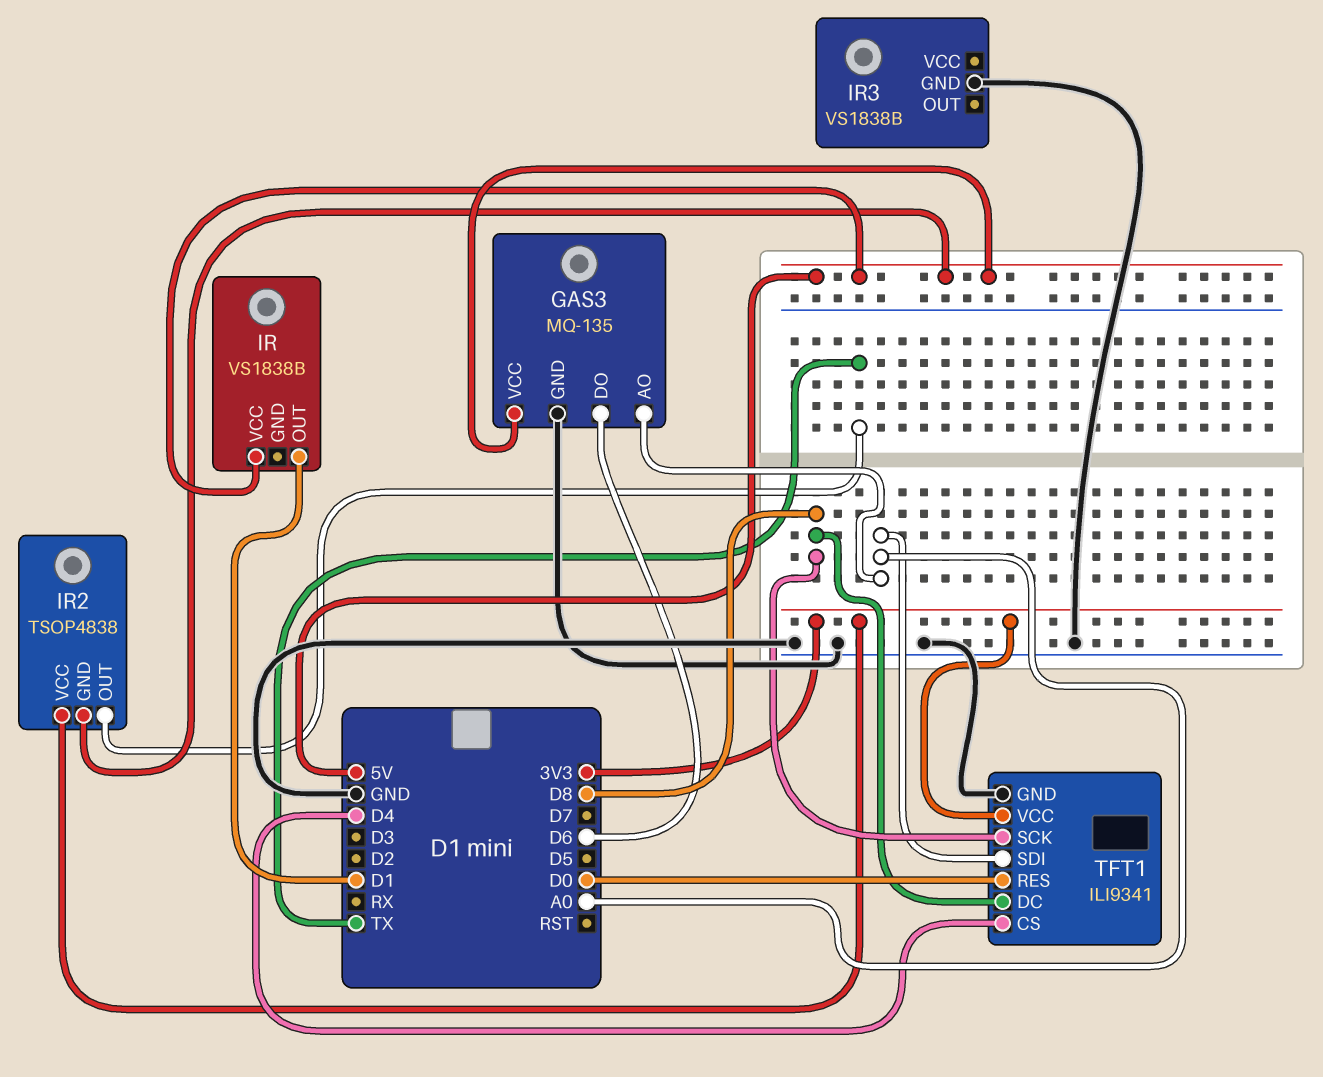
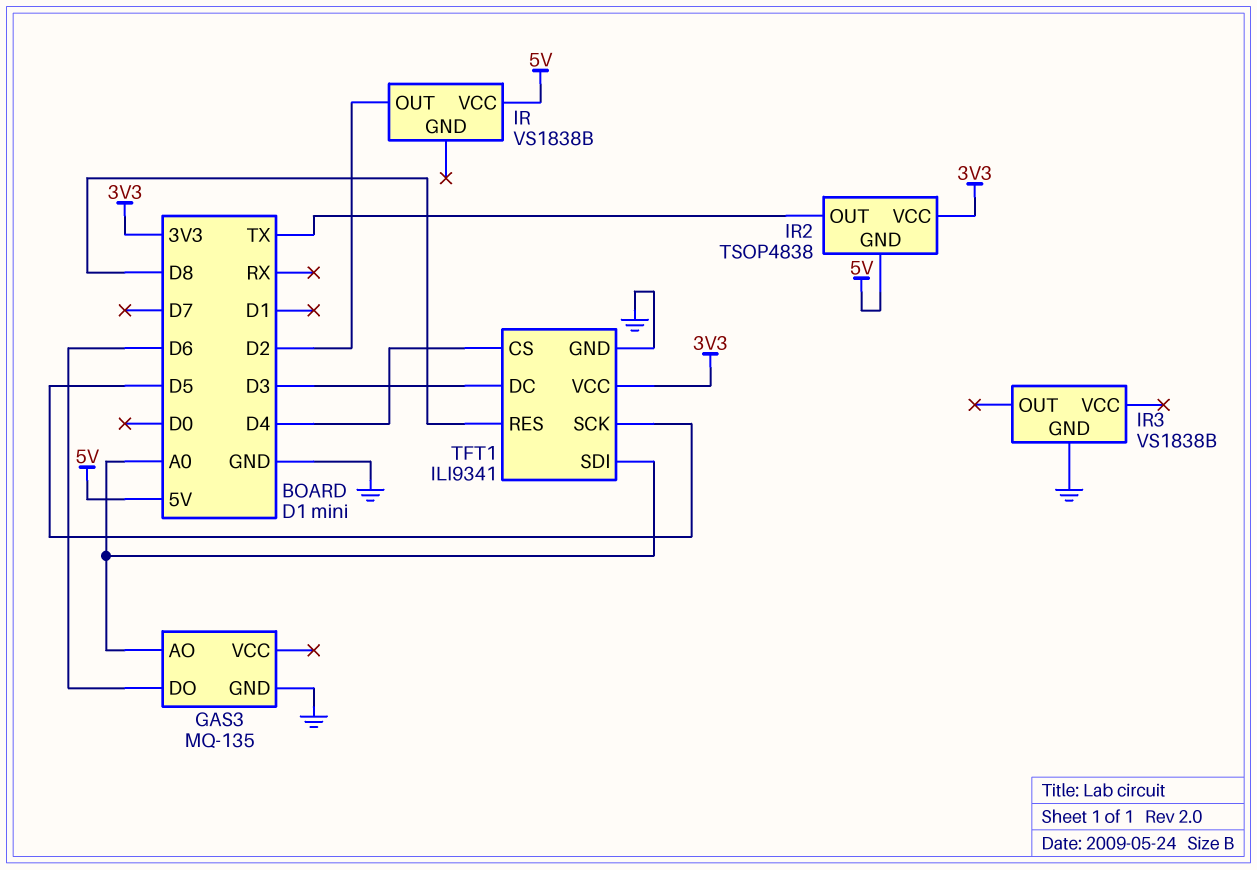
GAS3 pin VCC: 5V -> none
IR pin OUT: D1 -> D2
TFT1 pin DC: D8 -> D3
TFT1 pin RES: D0 -> D8
TFT1 pin SCK: D8 -> D5

